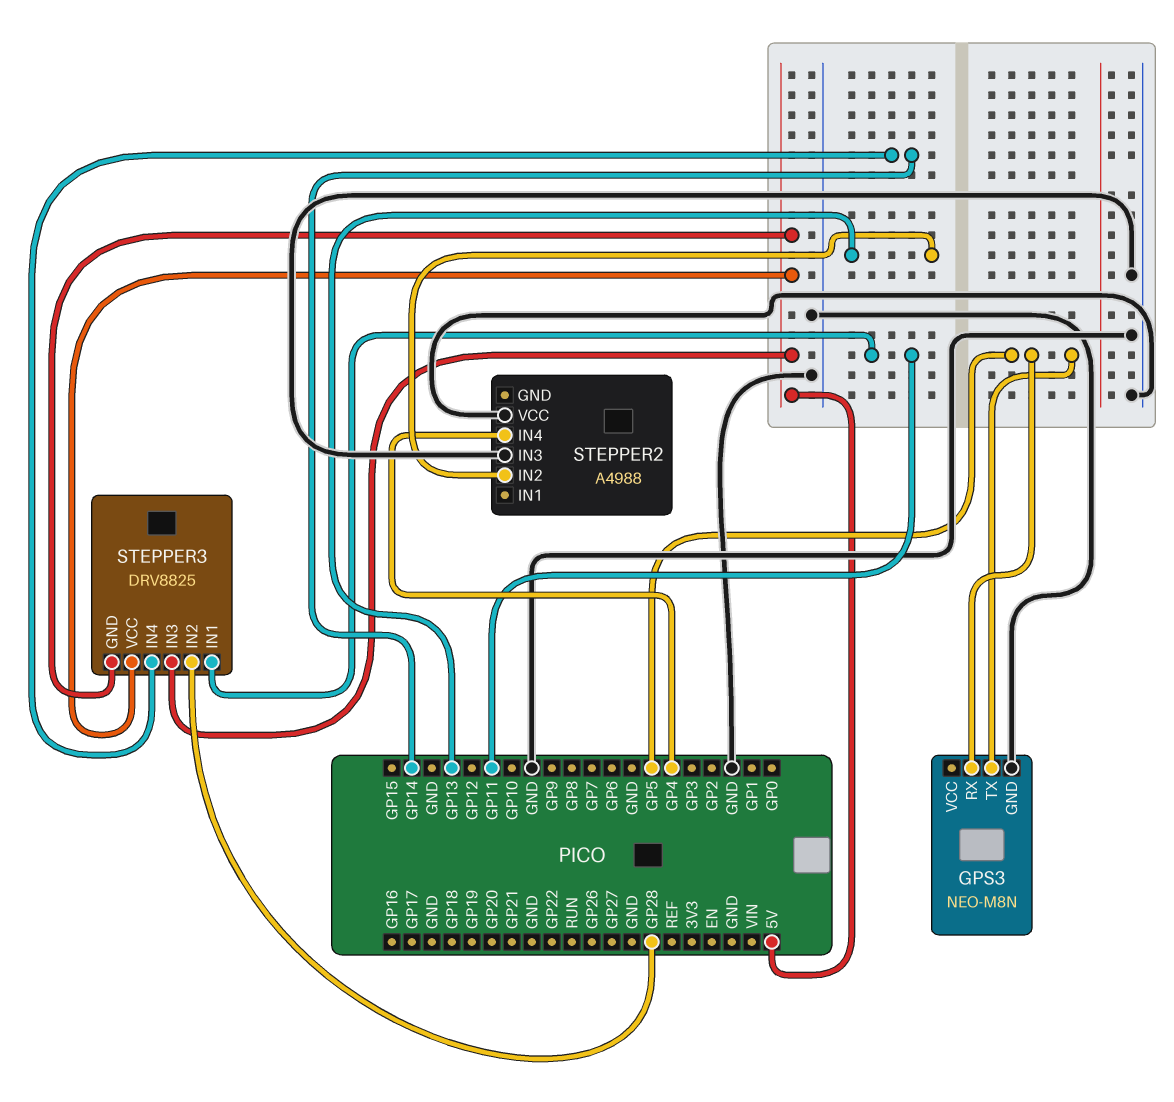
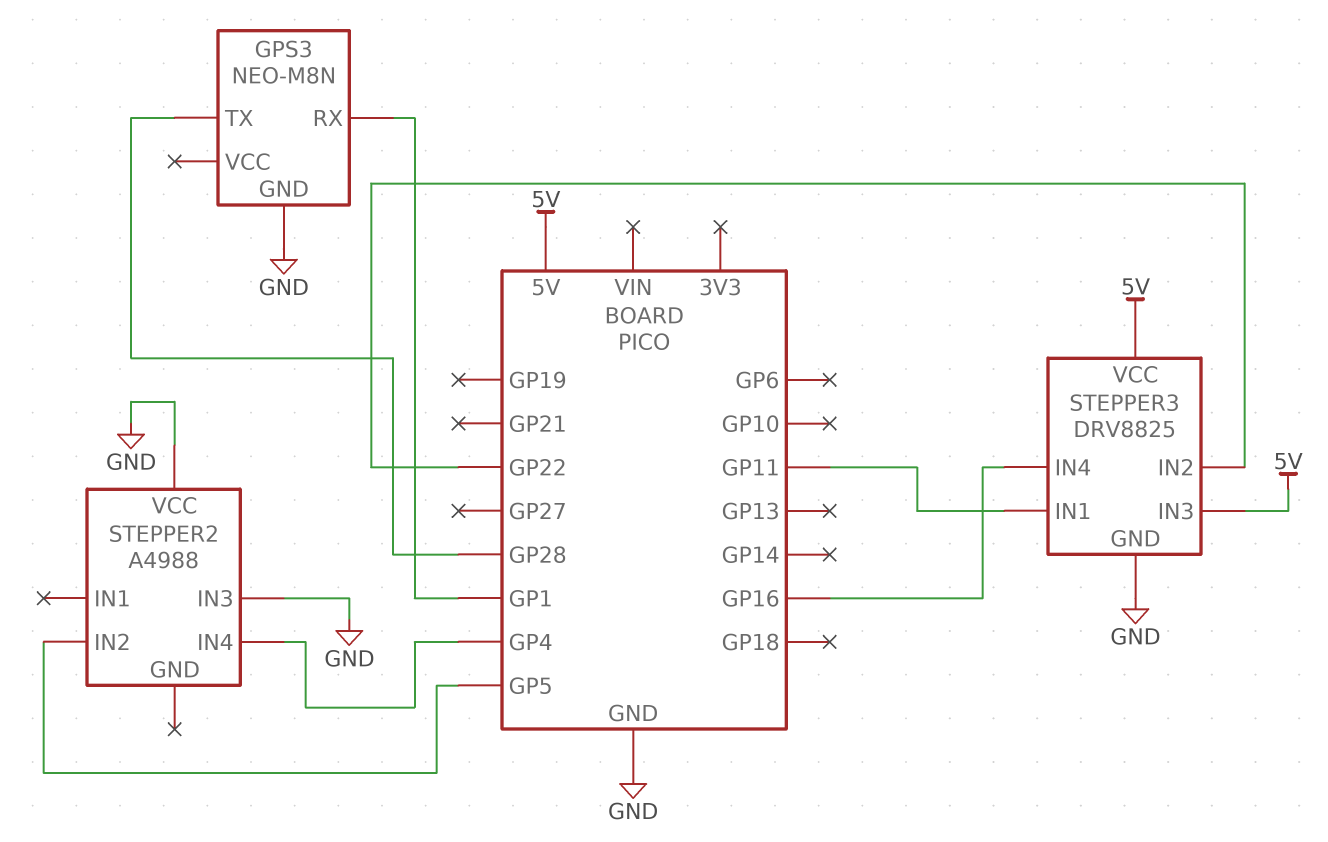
GPS3 pin RX: GP5 -> GP1
GPS3 pin TX: GP5 -> GP28
STEPPER2 pin IN2: GP13 -> GP5
STEPPER3 pin GND: 5V -> GND
STEPPER3 pin IN2: GP28 -> GP22
STEPPER3 pin IN4: GP14 -> GP16

